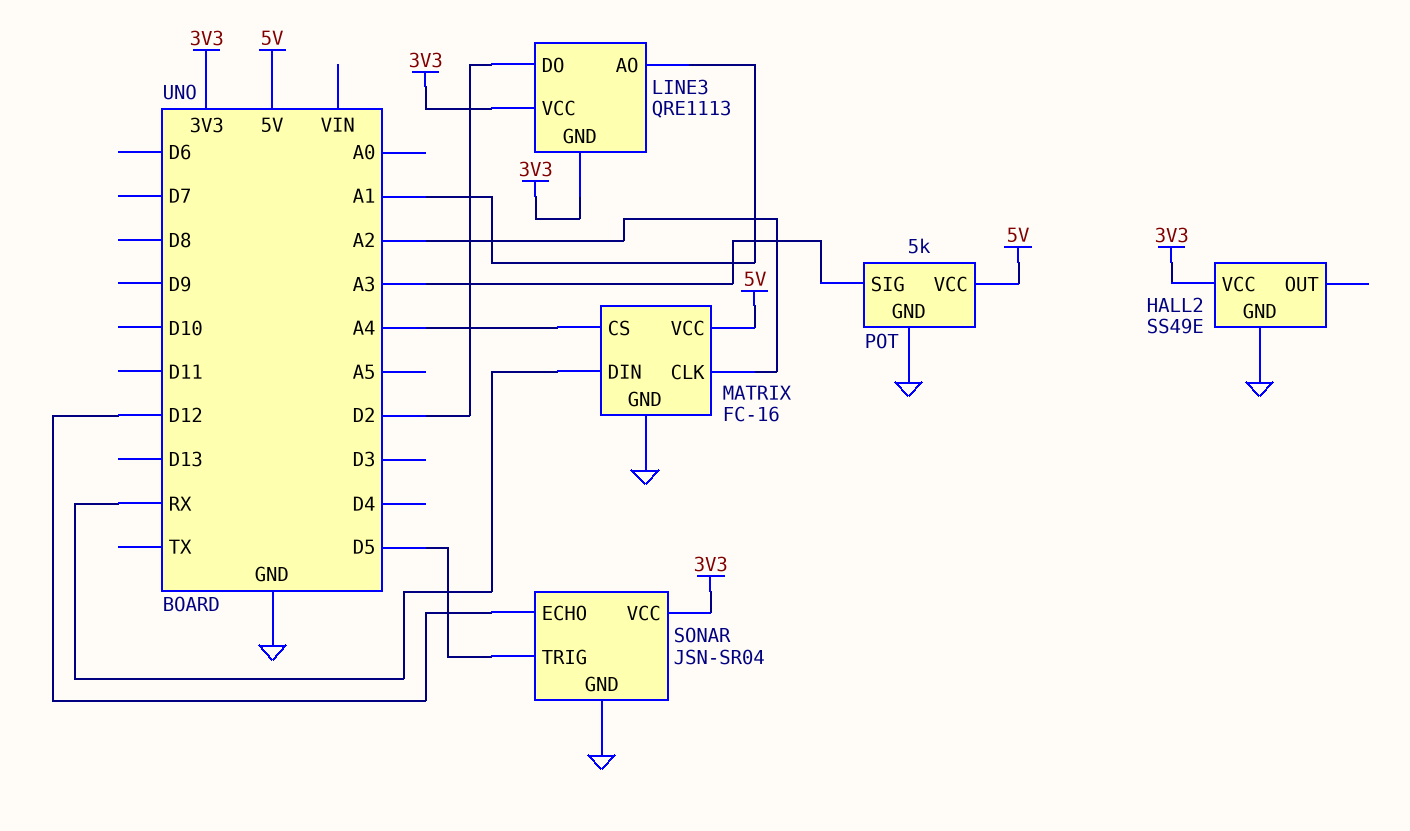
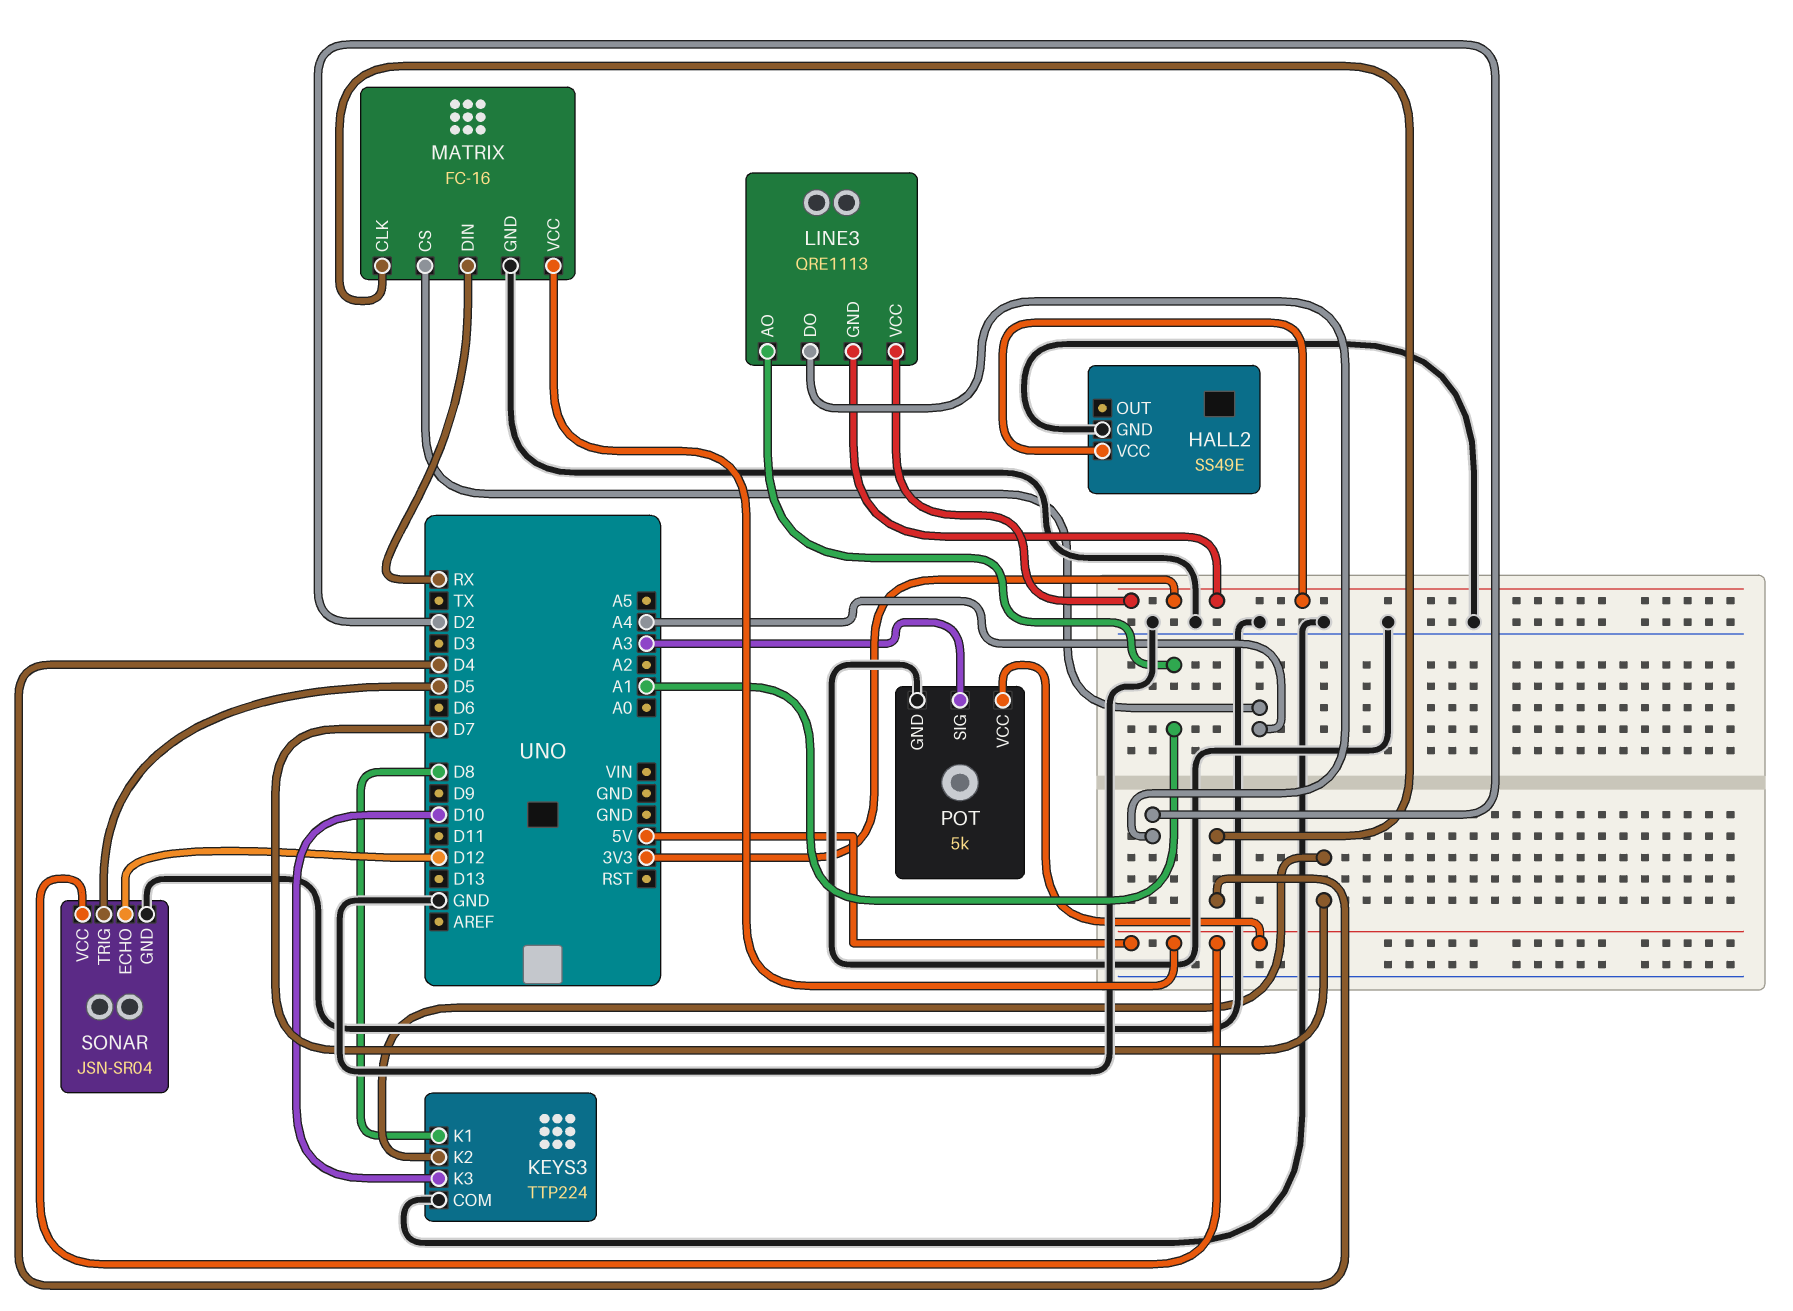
KEYS3: none -> TTP224
KEYS3 pin COM: none -> GND
KEYS3 pin K1: none -> D8
KEYS3 pin K2: none -> D7
KEYS3 pin K3: none -> D10
MATRIX pin CLK: A2 -> D4
SONAR pin VCC: 3V3 -> 5V

